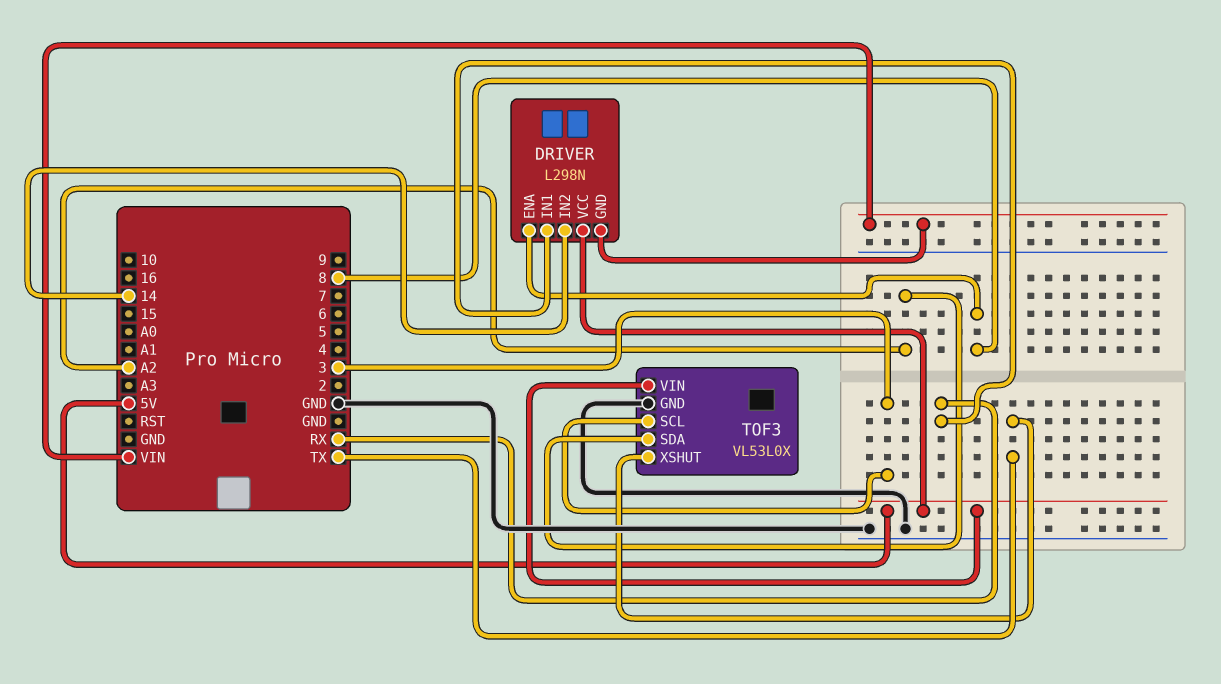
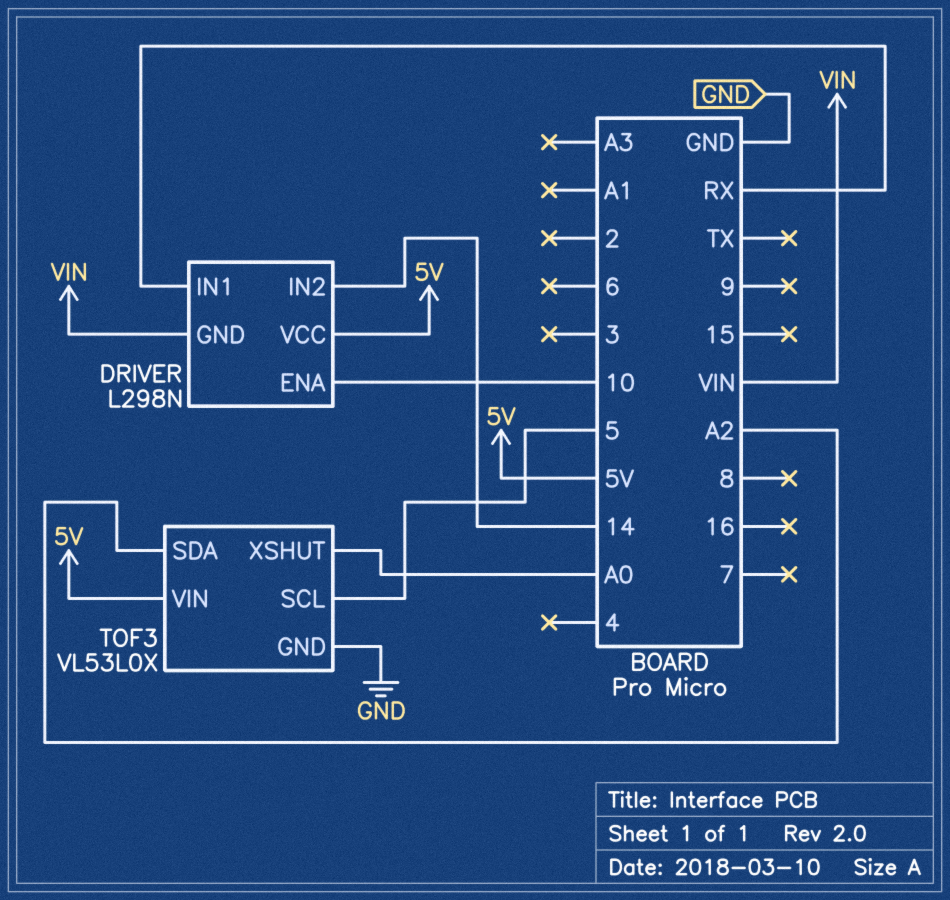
DRIVER pin ENA: 8 -> 10
TOF3 pin SCL: 3 -> 5
TOF3 pin XSHUT: TX -> A0

